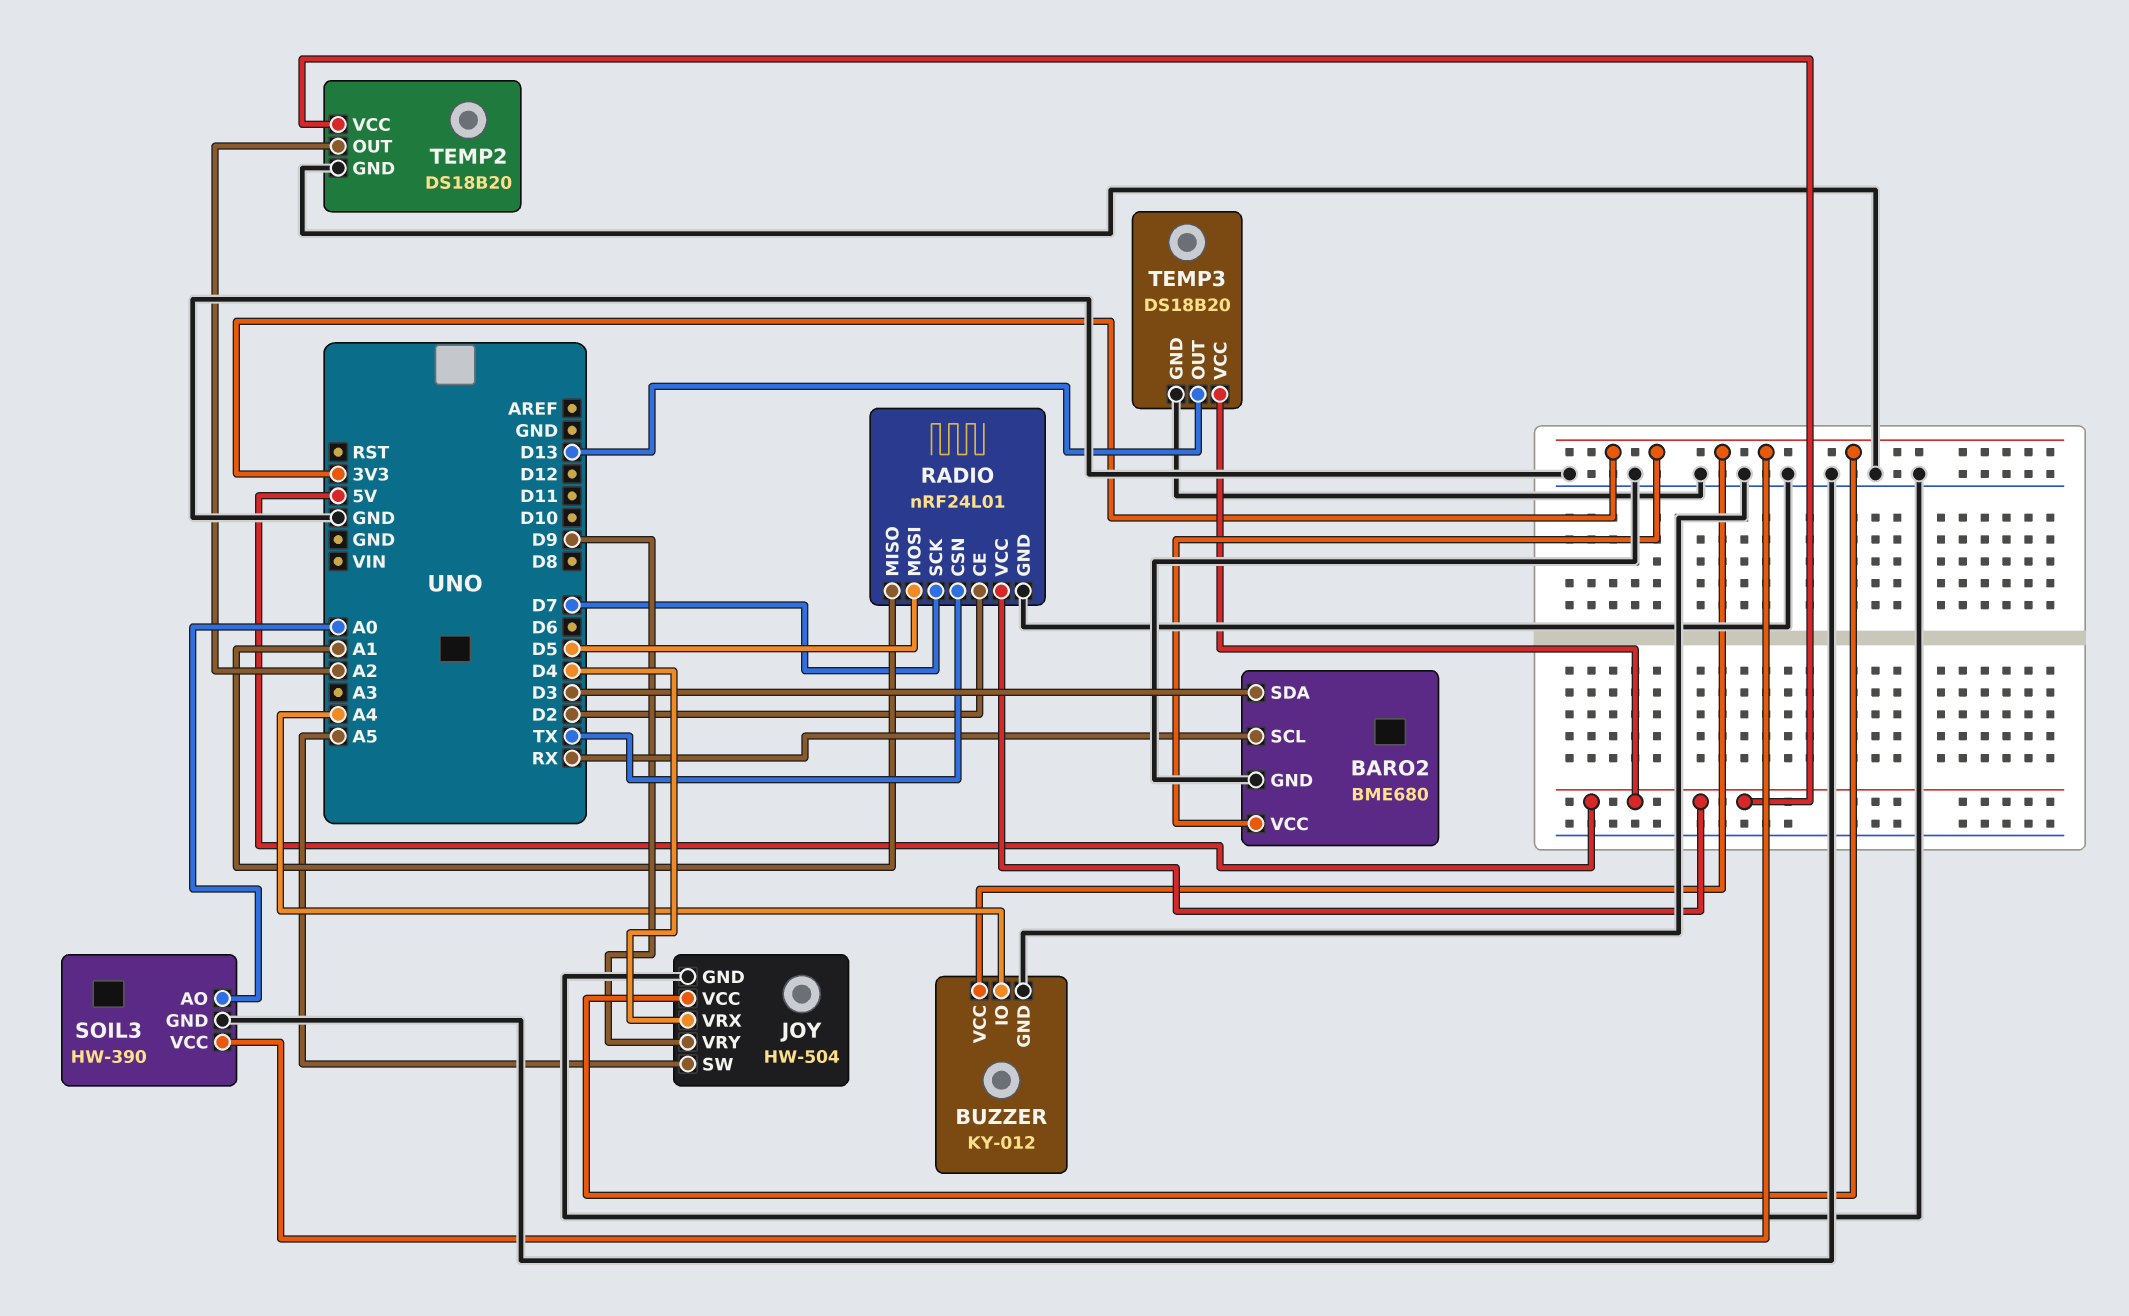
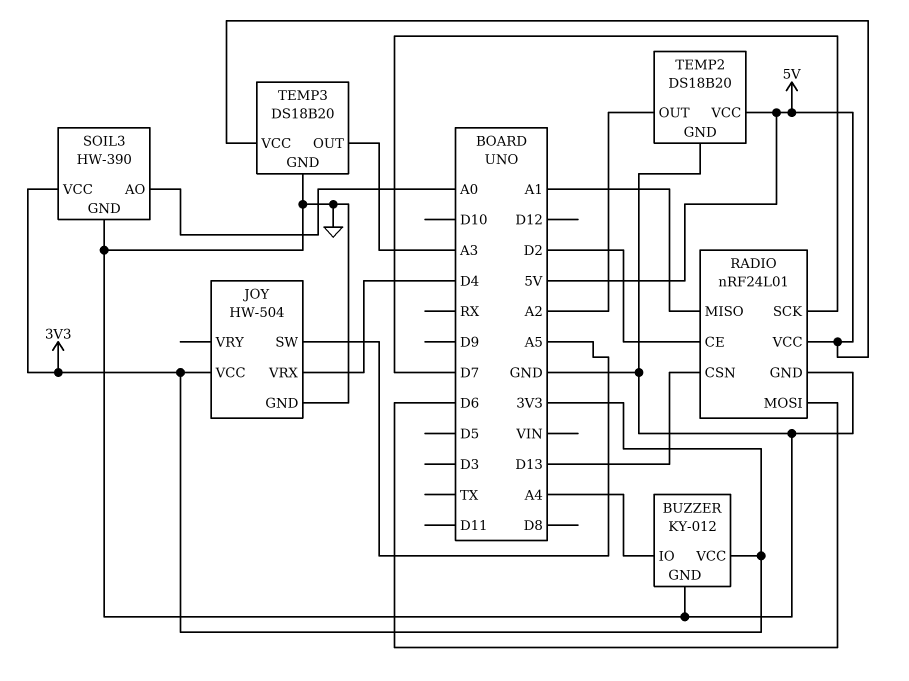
BARO2: BME680 -> none
BARO2 pin GND: GND -> none
BARO2 pin SCL: RX -> none
BARO2 pin SDA: D3 -> none
BARO2 pin VCC: 3V3 -> none
JOY pin VRY: D9 -> none
RADIO pin CSN: TX -> D13
RADIO pin MOSI: D5 -> D6
TEMP3 pin OUT: D13 -> A3

